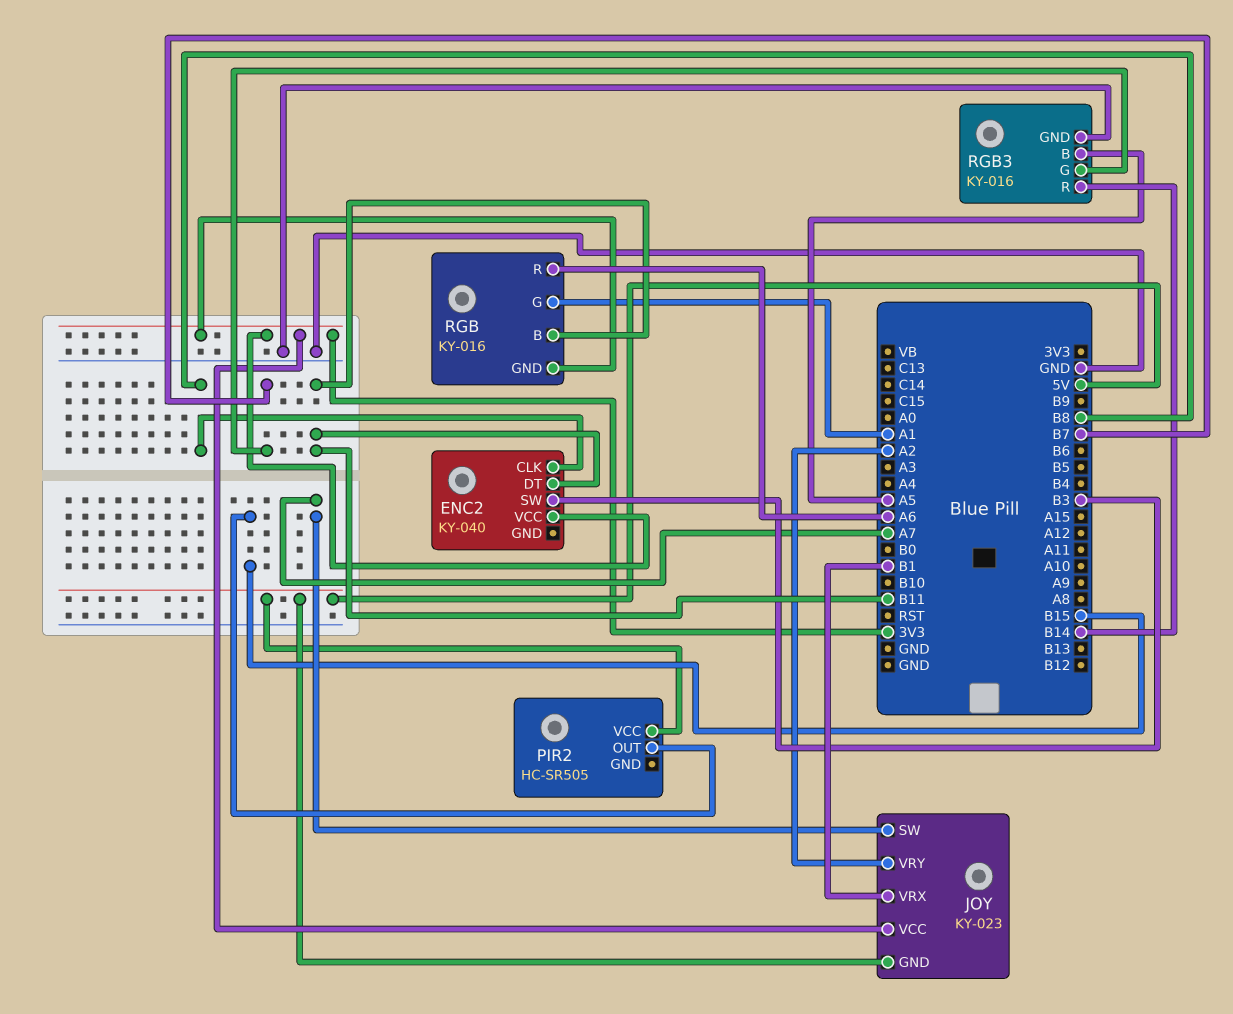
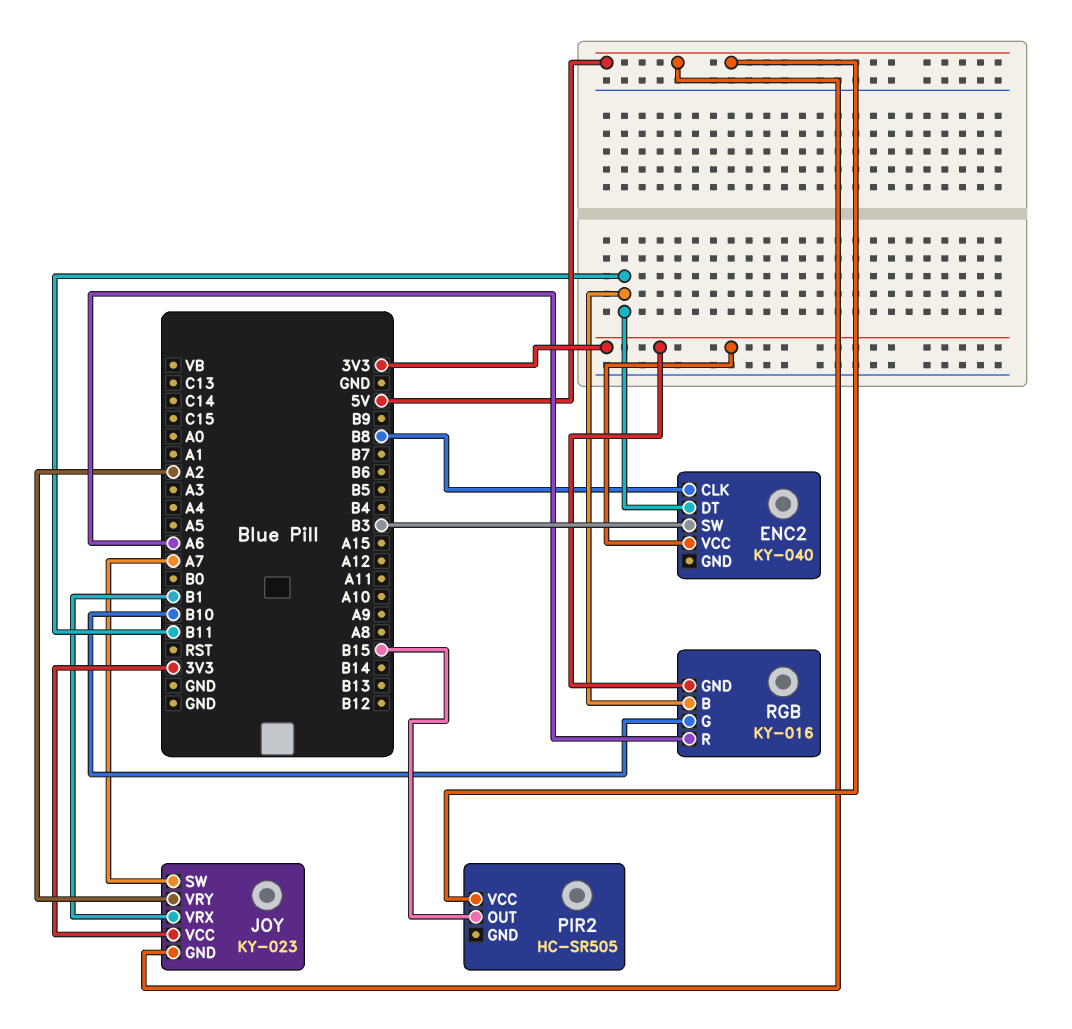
RGB pin G: A1 -> B10
RGB3: KY-016 -> none
RGB3 pin B: A5 -> none
RGB3 pin G: B7 -> none
RGB3 pin GND: GND -> none
RGB3 pin R: B14 -> none

